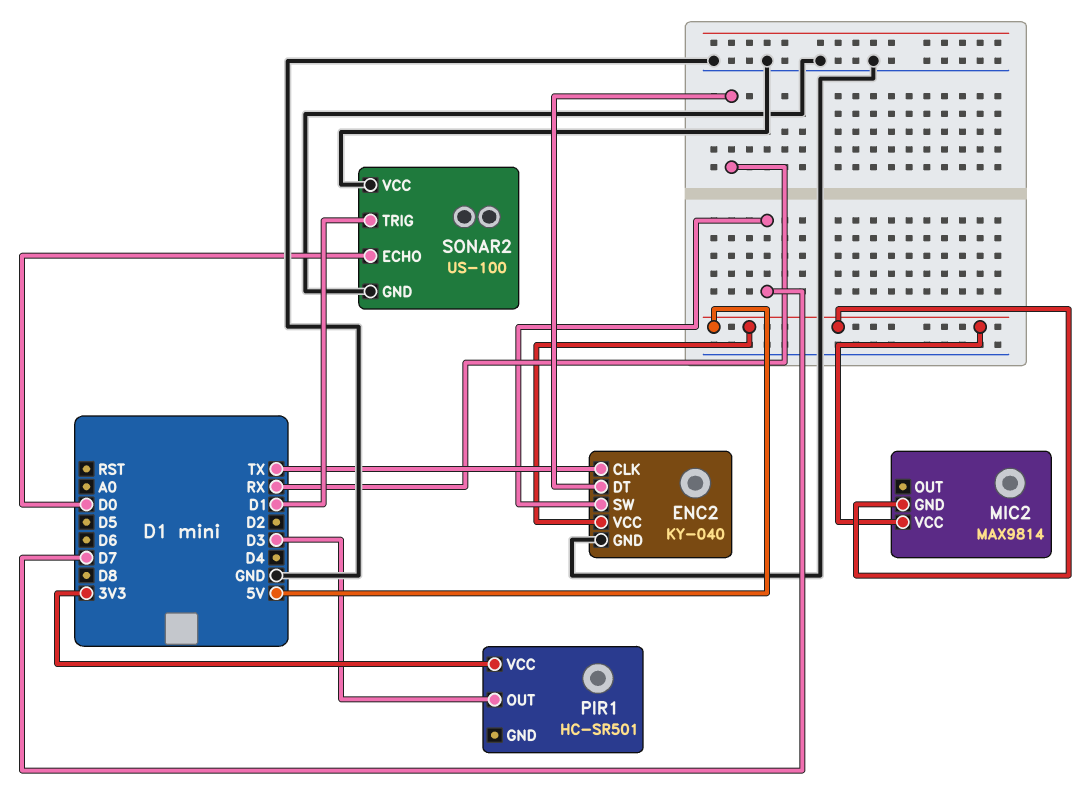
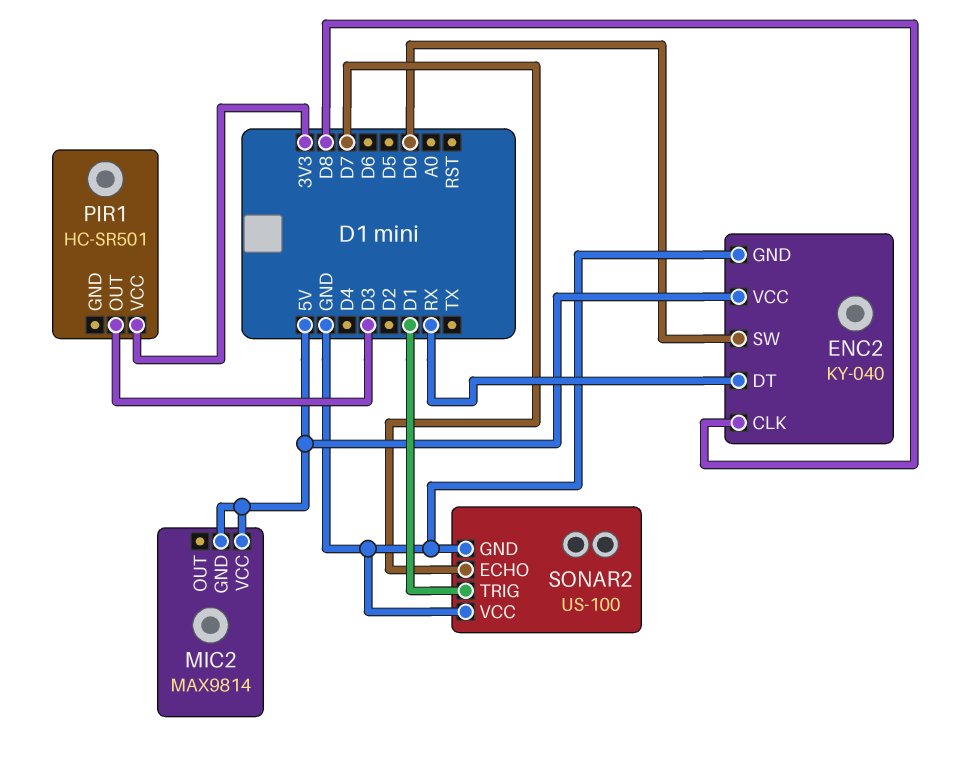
ENC2 pin CLK: TX -> D8
ENC2 pin SW: D7 -> D0
SONAR2 pin ECHO: D0 -> D7

